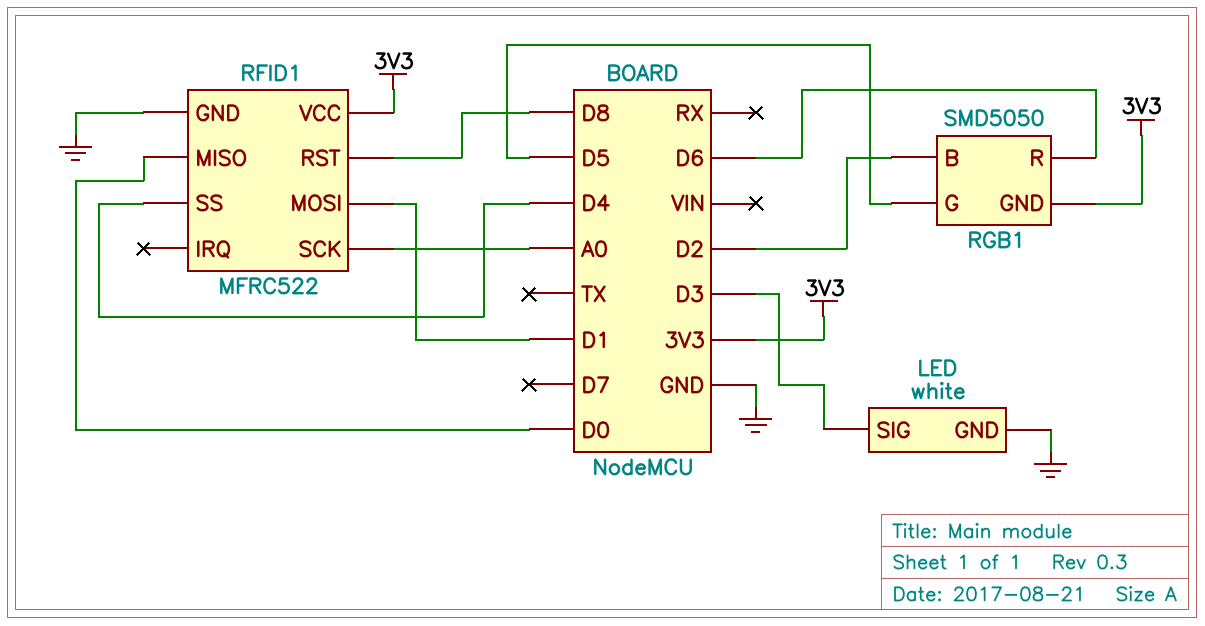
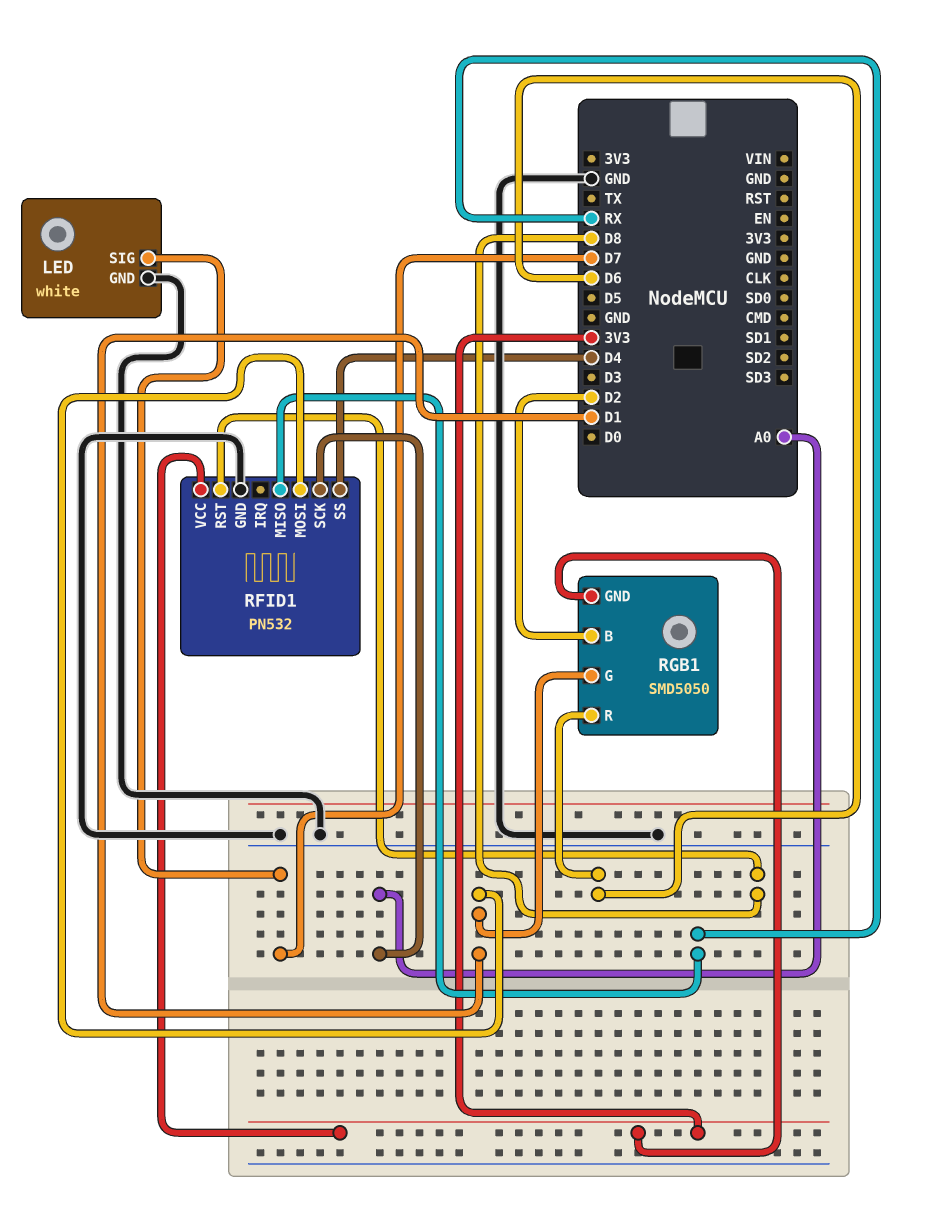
LED pin SIG: D3 -> D7
RFID1: MFRC522 -> PN532
RFID1 pin MISO: D0 -> RX
RGB1 pin G: D5 -> D1

